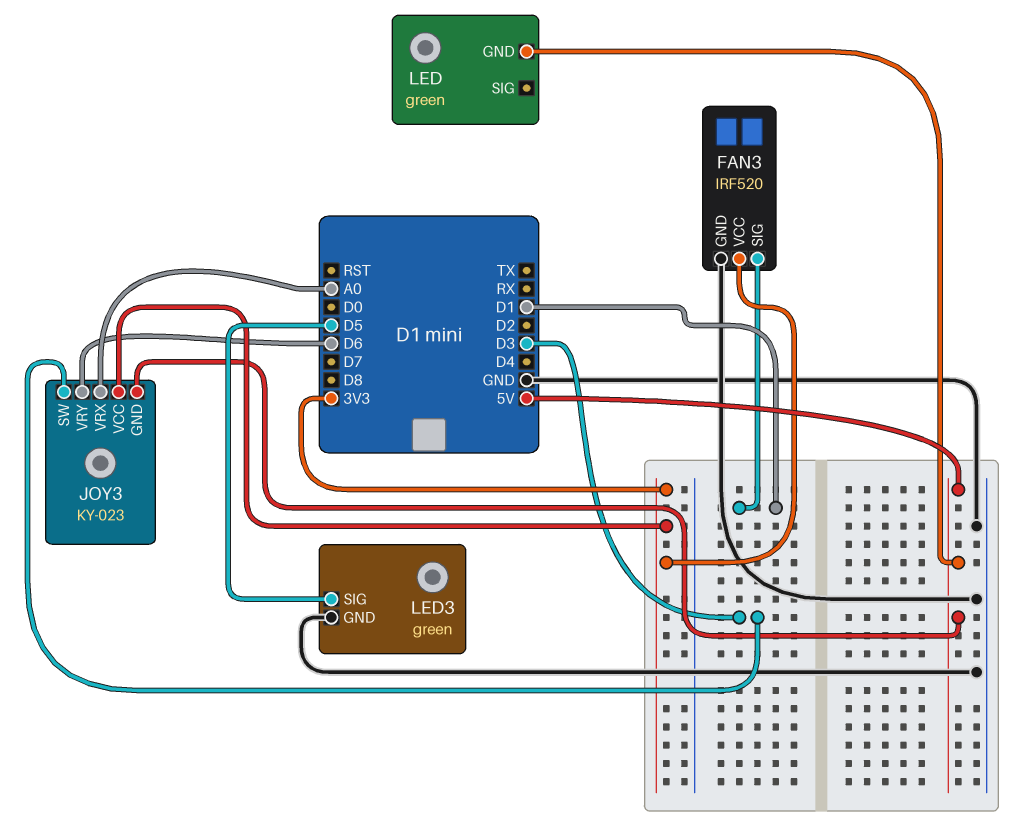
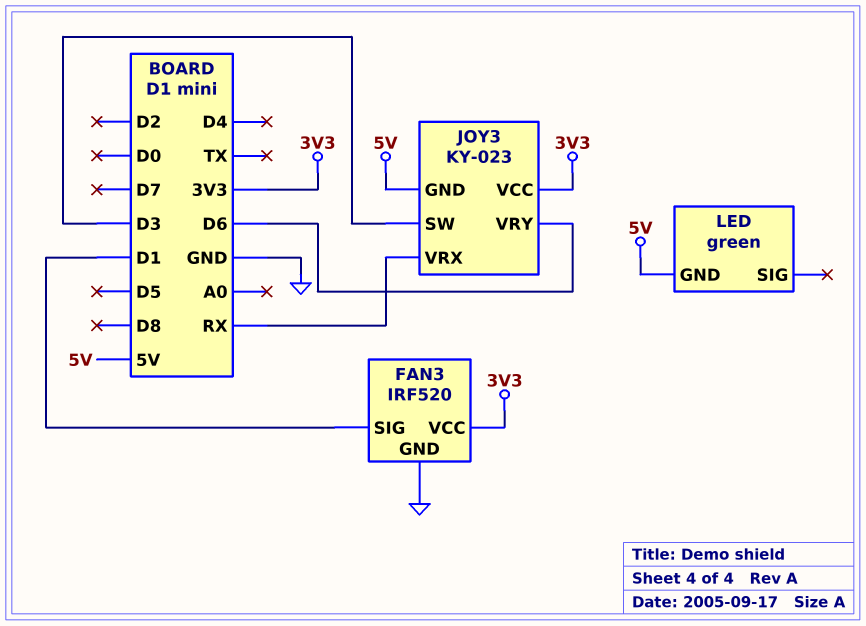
JOY3 pin VRX: A0 -> RX
LED3: green -> none
LED3 pin GND: GND -> none
LED3 pin SIG: D5 -> none

